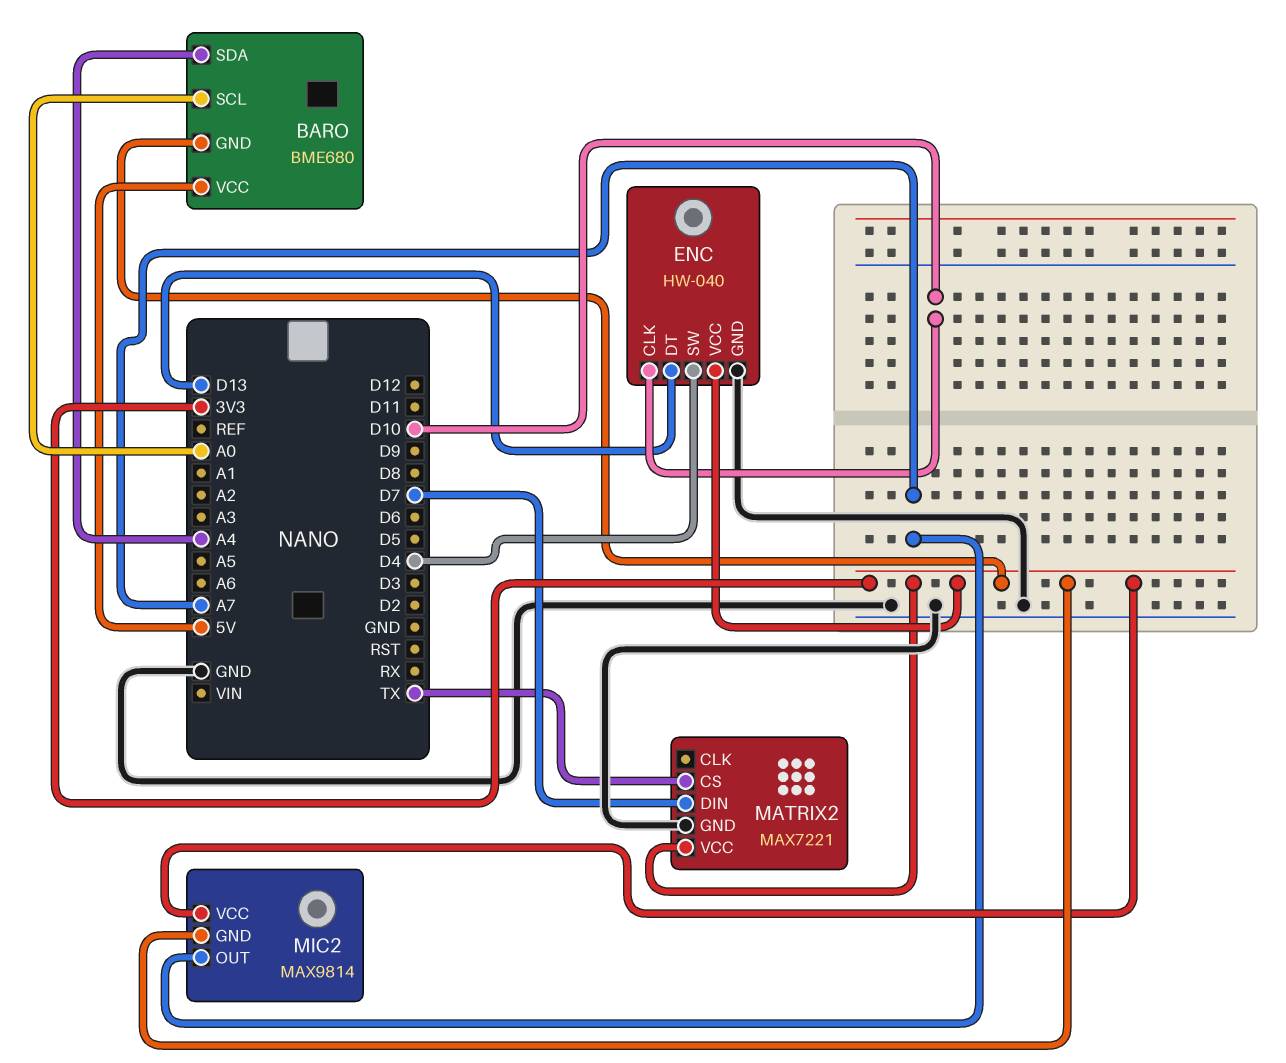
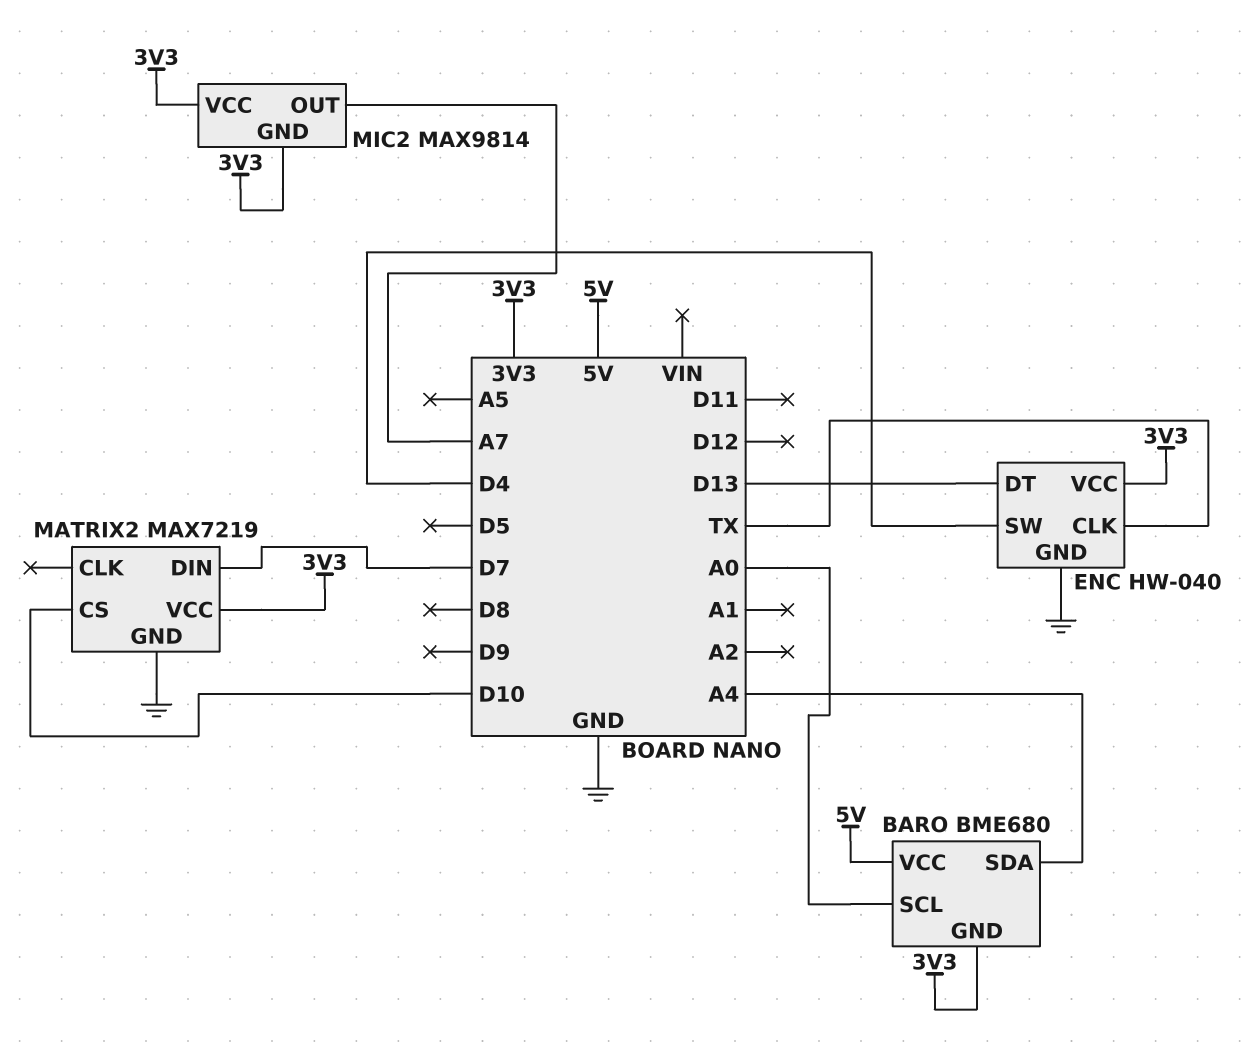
ENC pin CLK: D10 -> TX
MATRIX2: MAX7221 -> MAX7219
MATRIX2 pin CS: TX -> D10

